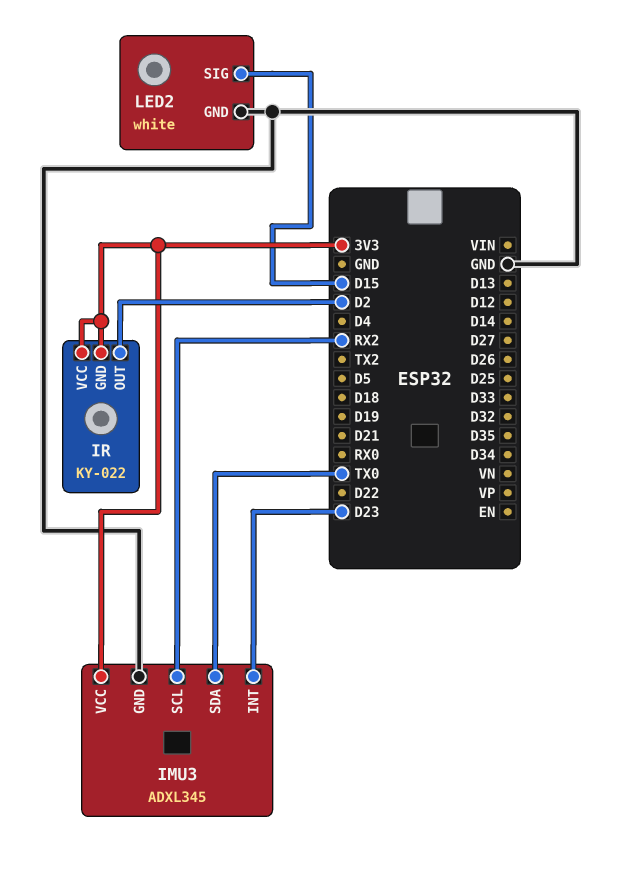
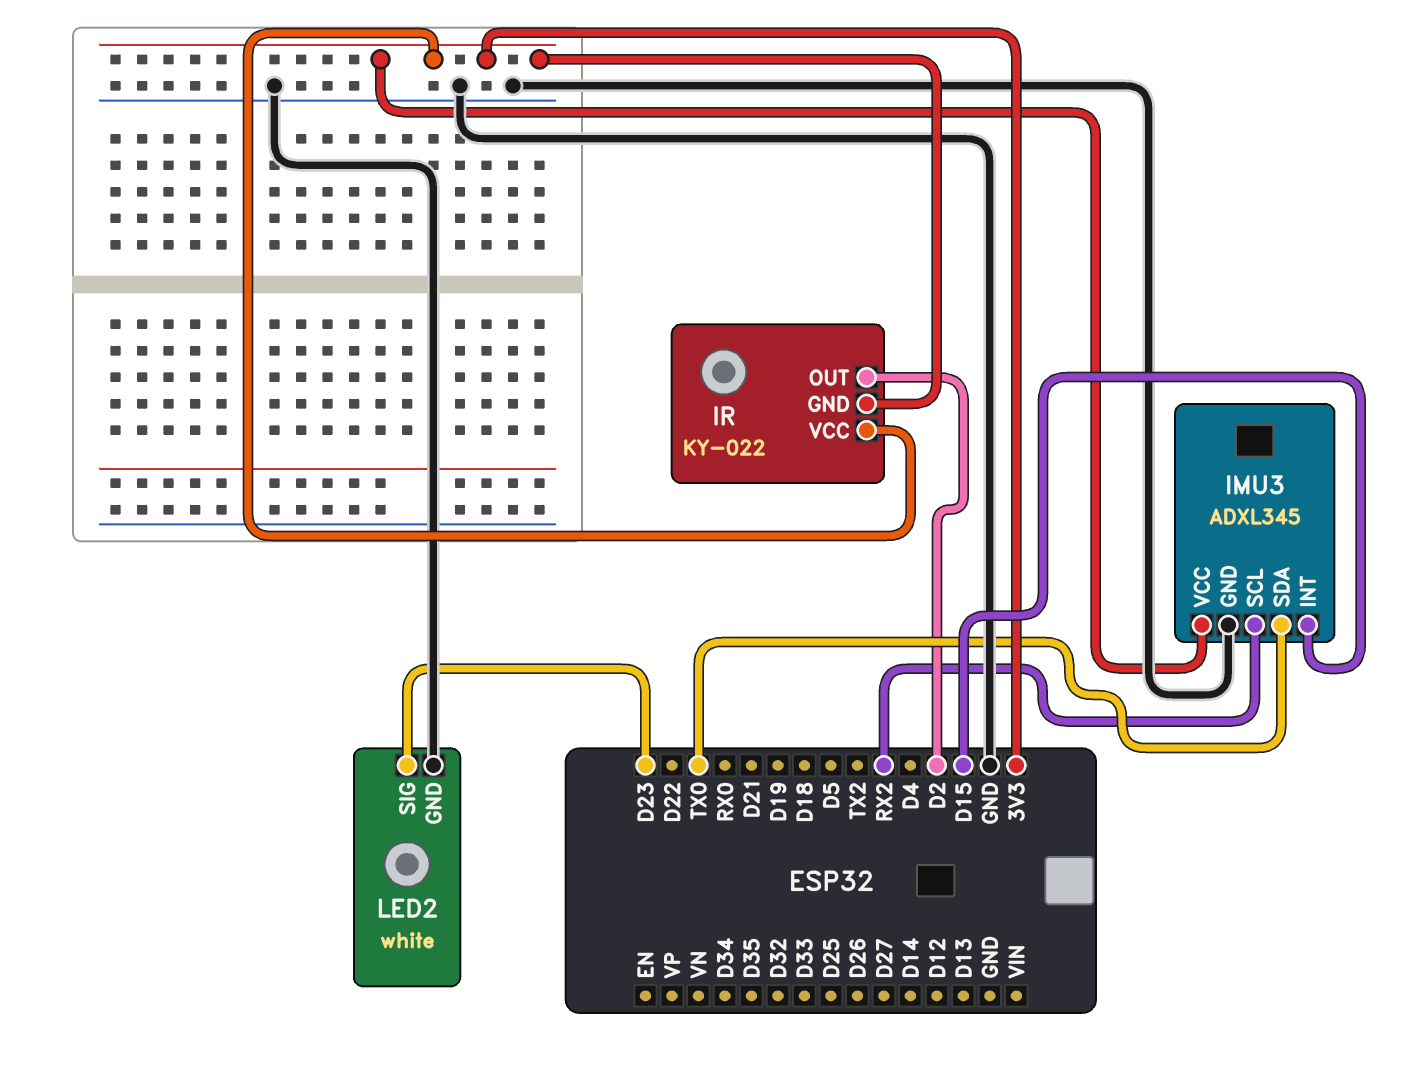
IMU3 pin INT: D23 -> D15
LED2 pin SIG: D15 -> D23

